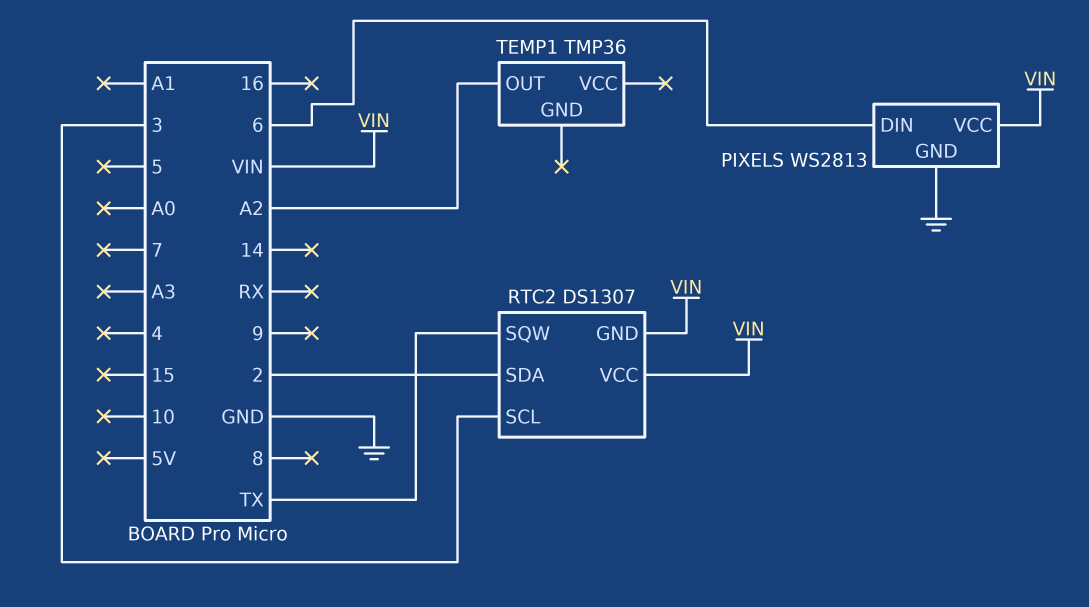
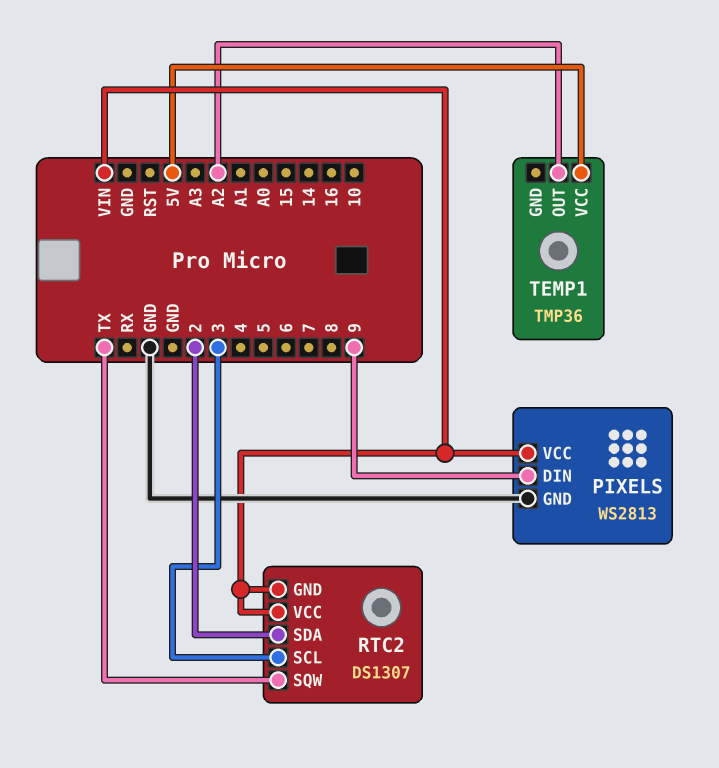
PIXELS pin DIN: 6 -> 9
TEMP1 pin VCC: none -> 5V

